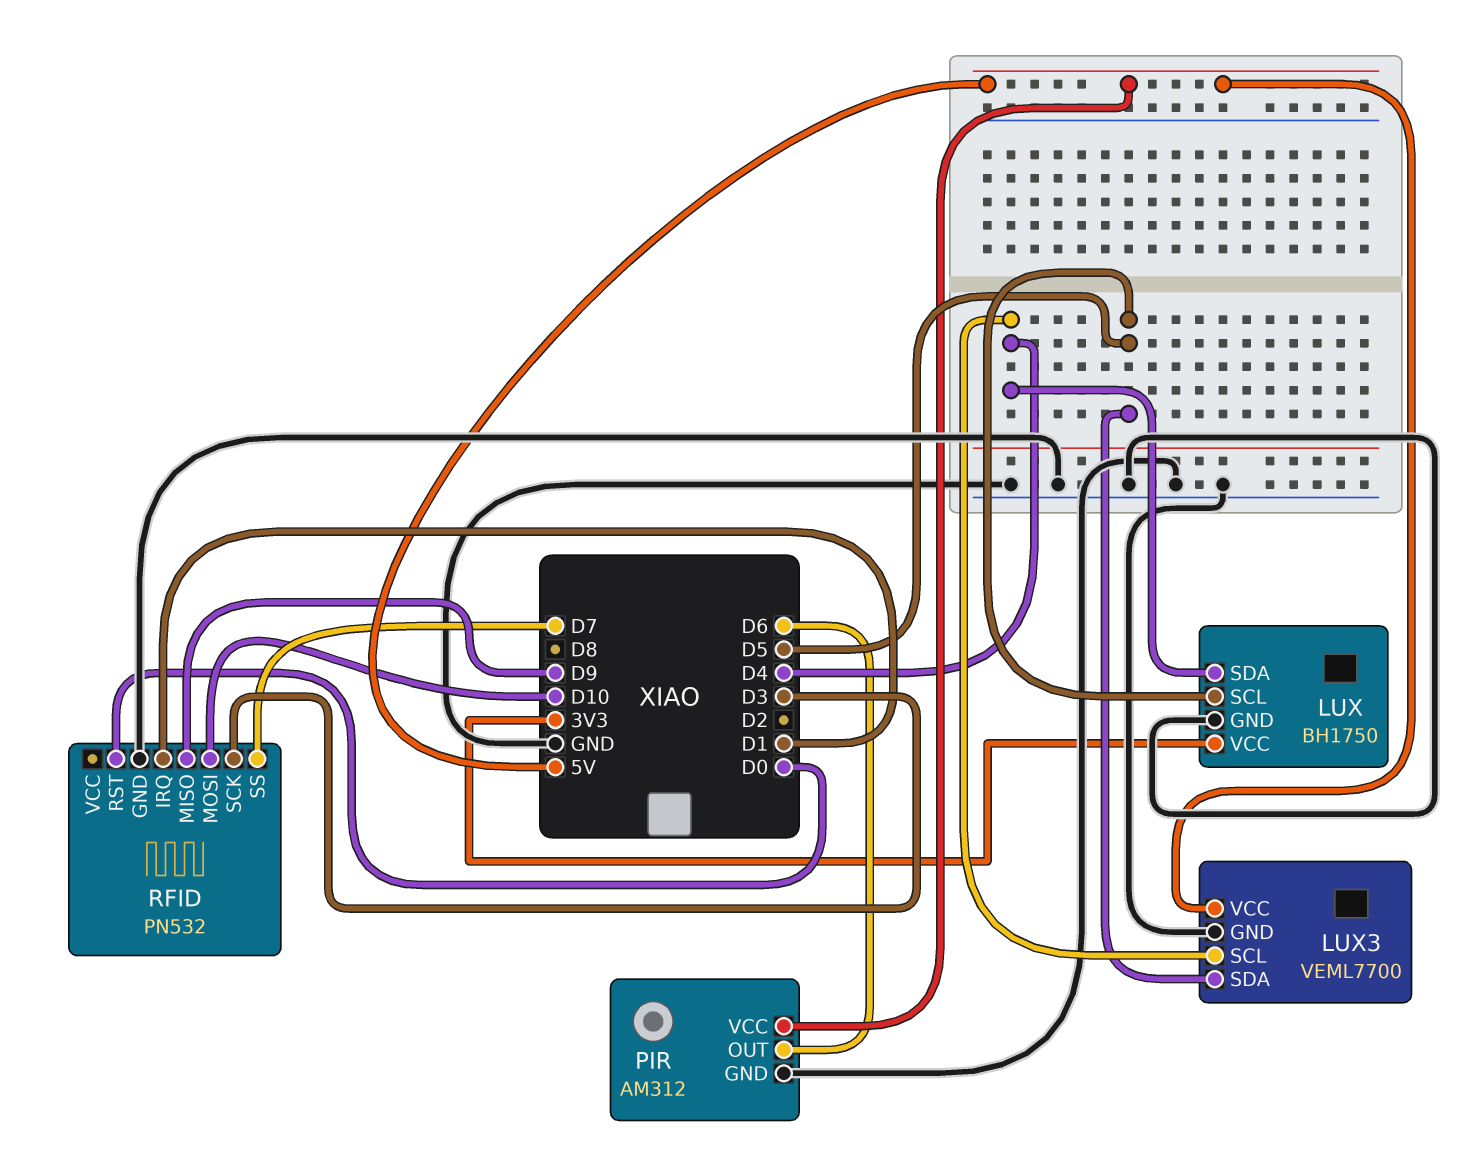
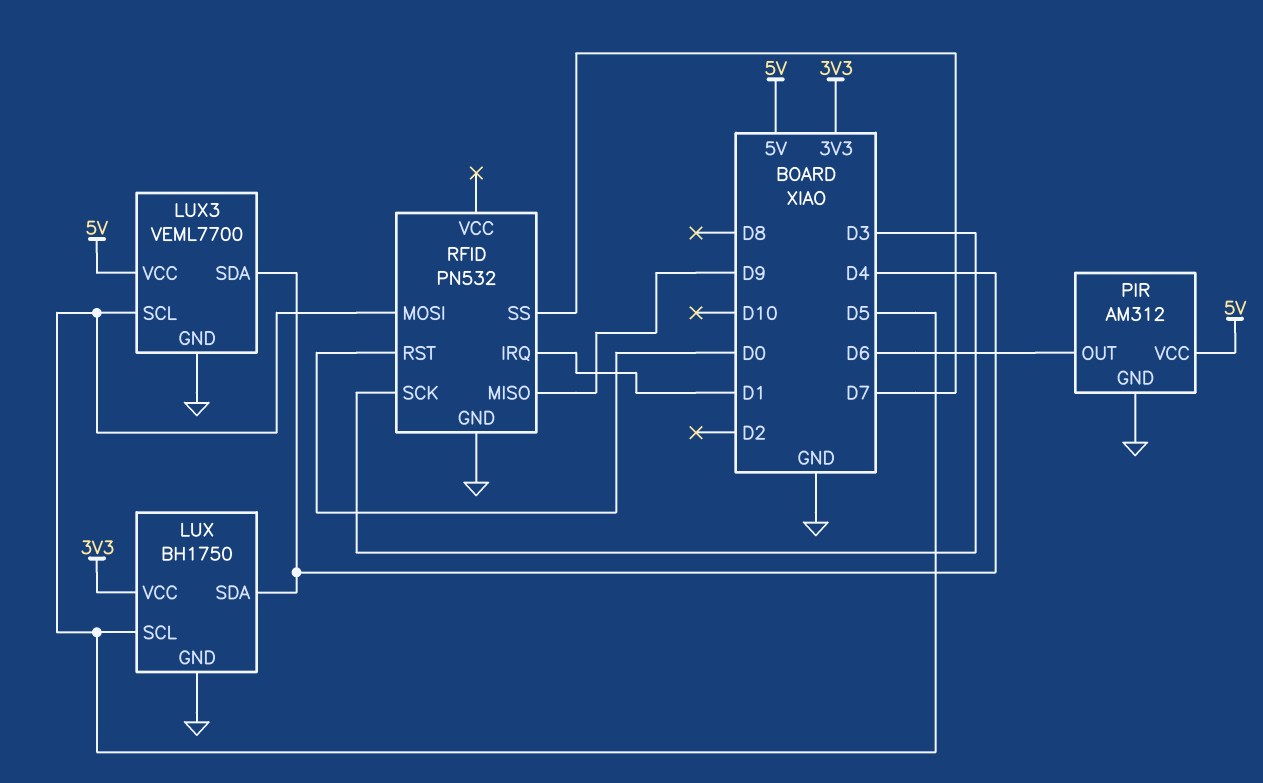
LUX3 pin SCL: D4 -> D5
LUX3 pin SDA: D5 -> D4
RFID pin MOSI: D10 -> D5

